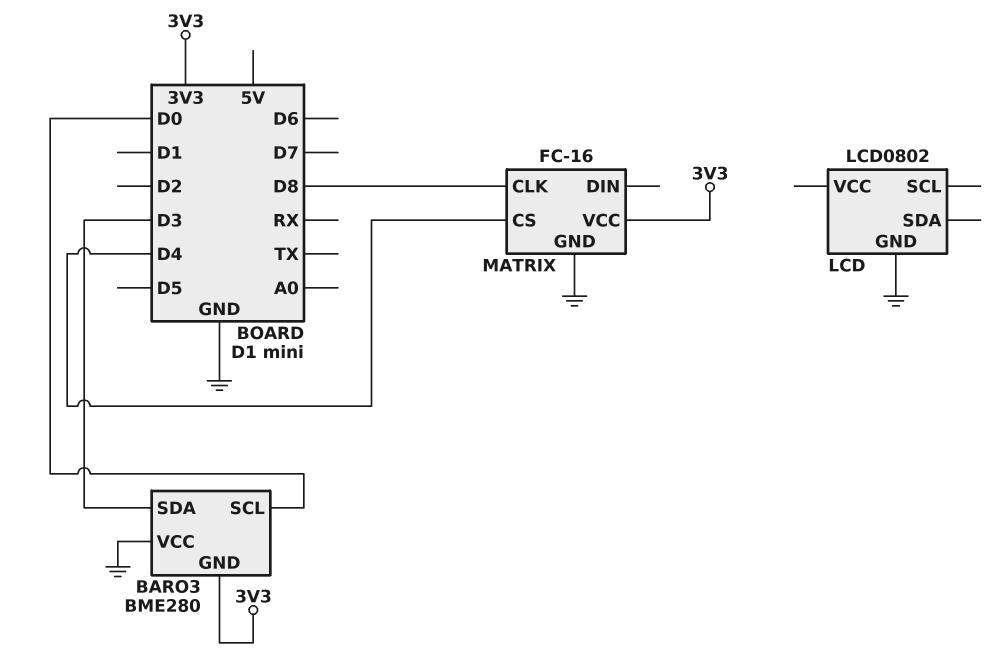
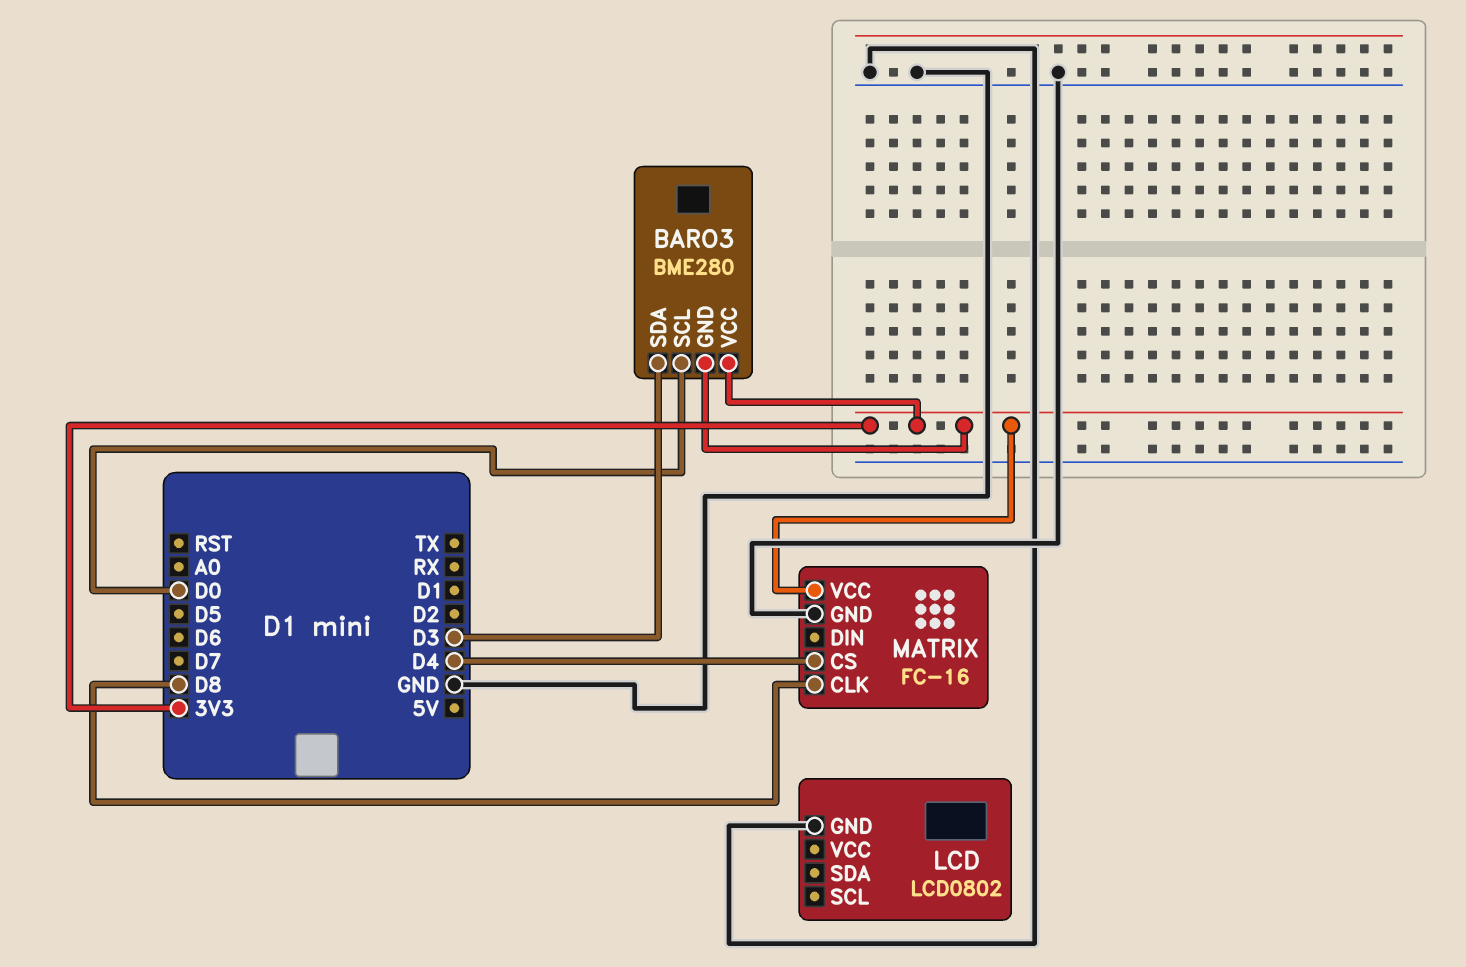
BARO3 pin VCC: GND -> 3V3

